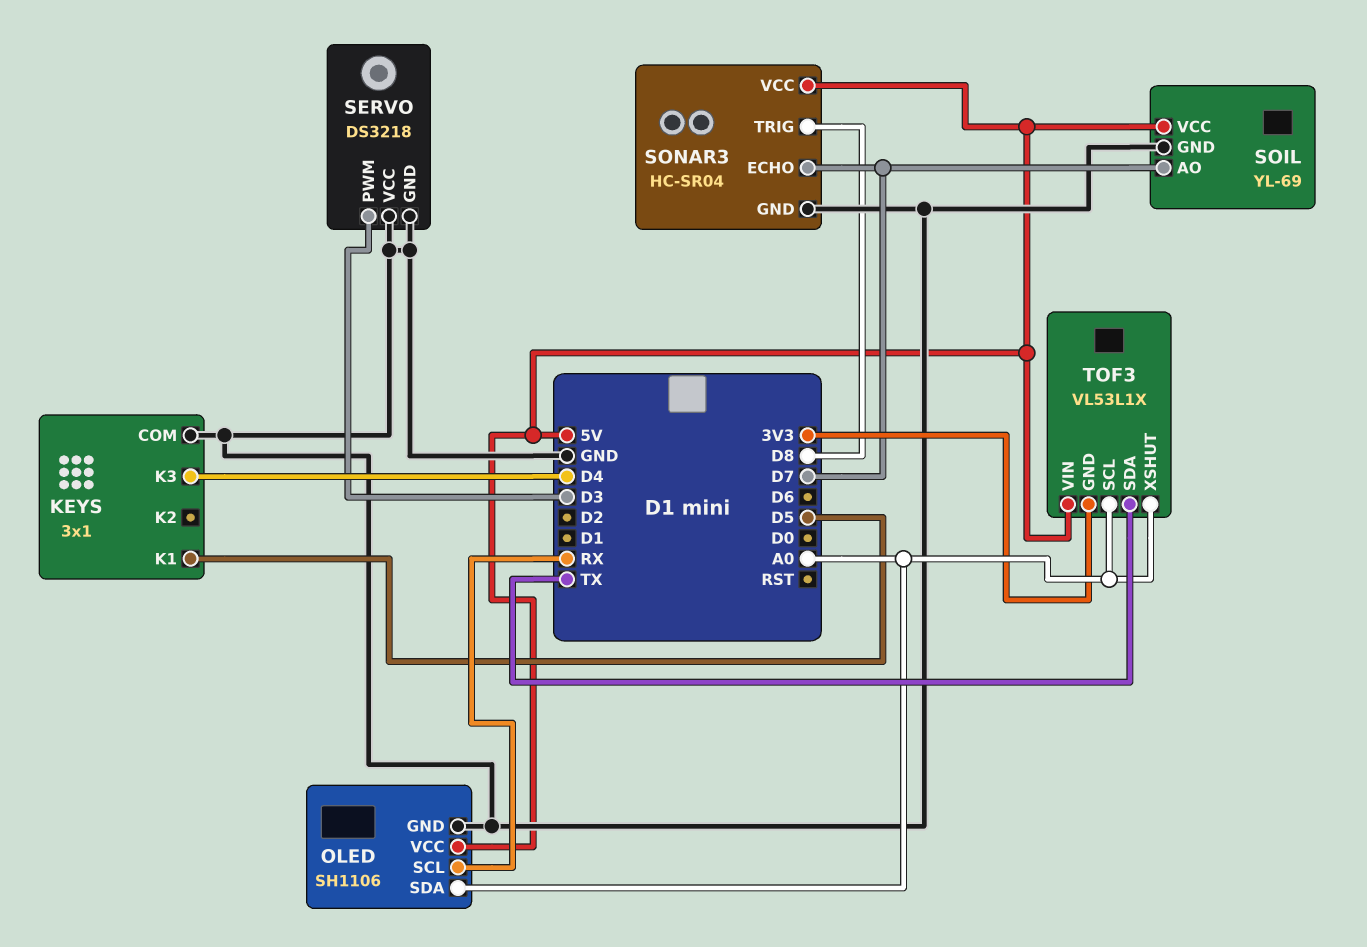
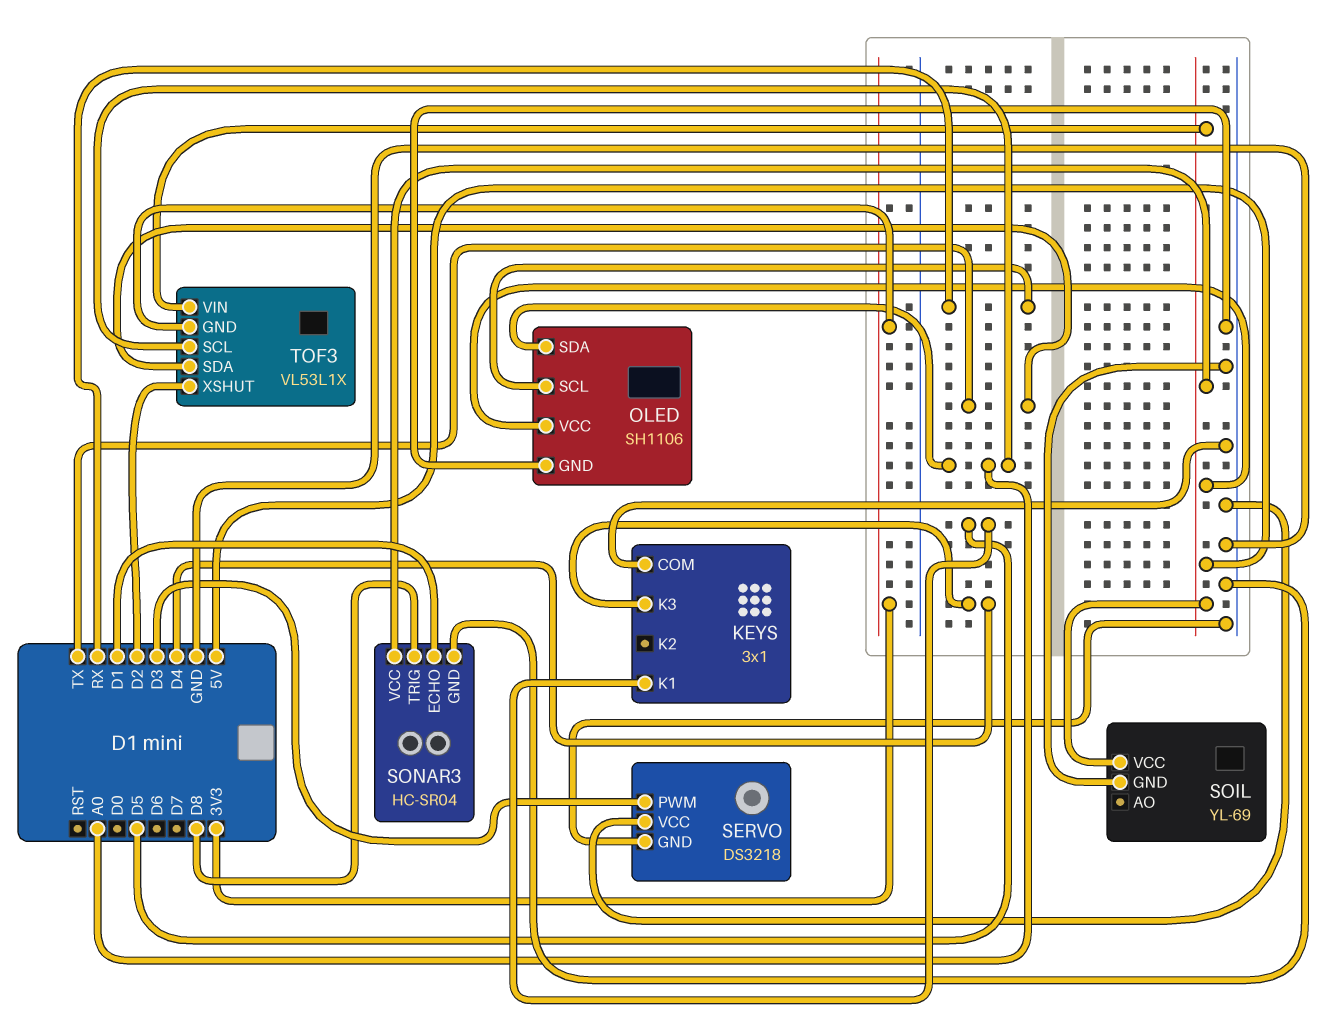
SOIL pin AO: D7 -> none
SONAR3 pin ECHO: D7 -> D1
TOF3 pin XSHUT: A0 -> D2

